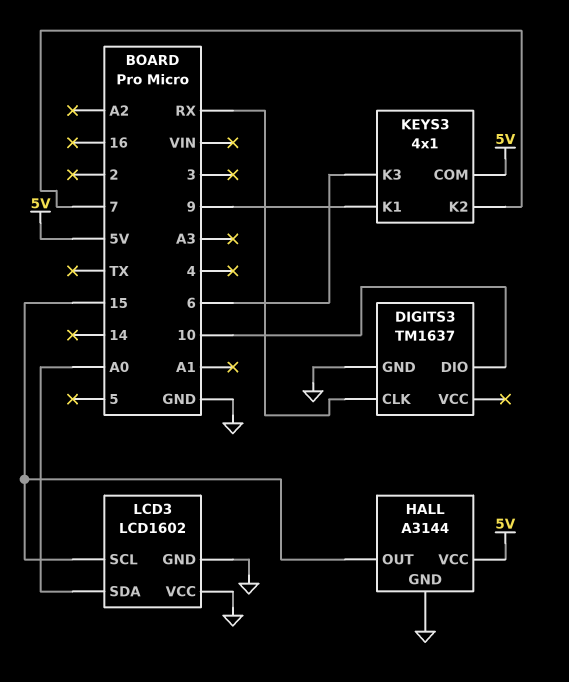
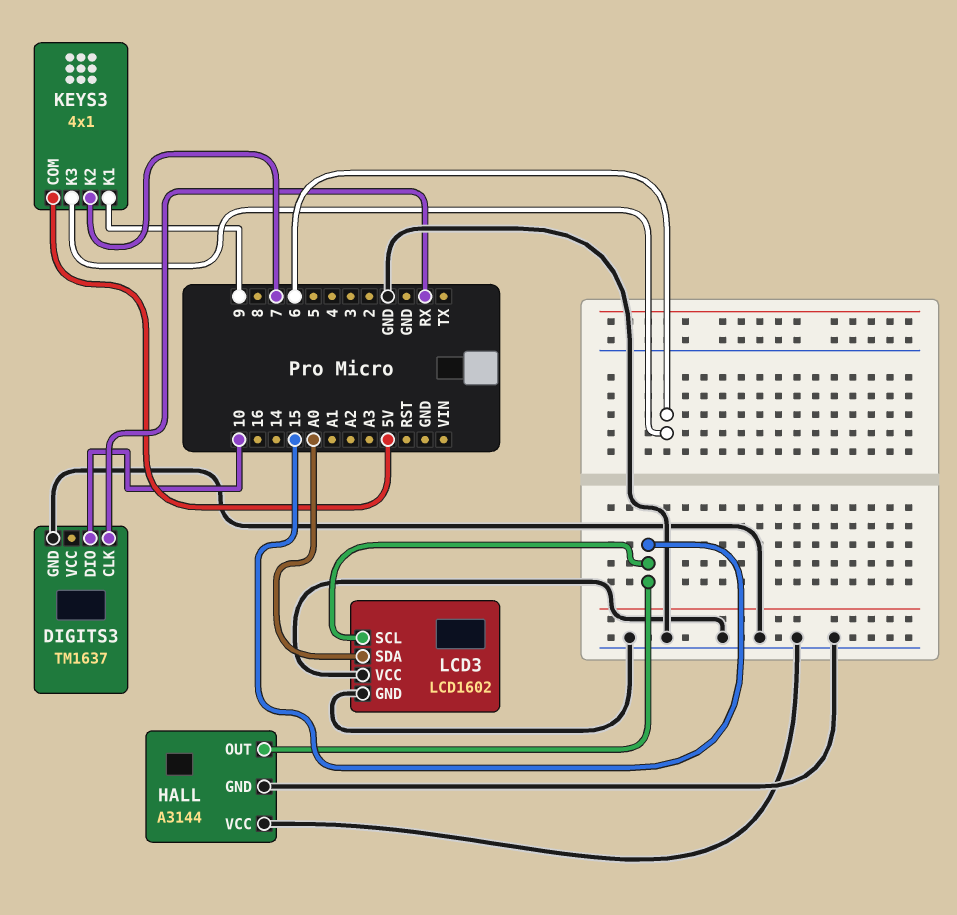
HALL pin VCC: 5V -> GND

